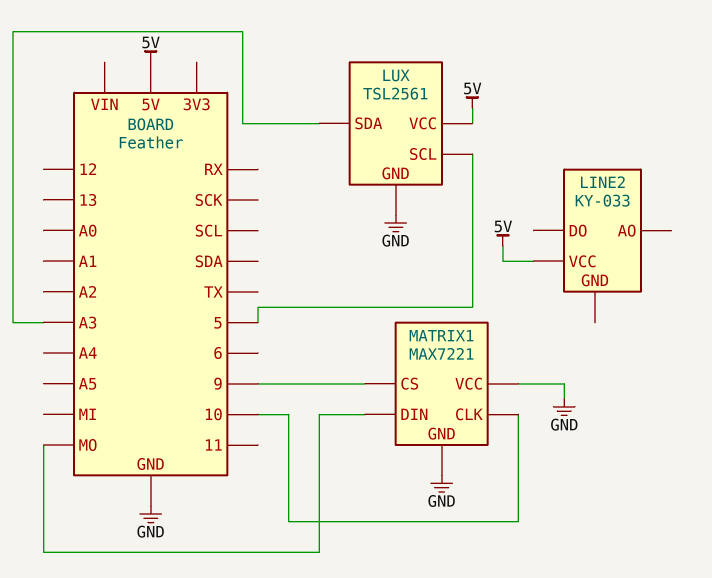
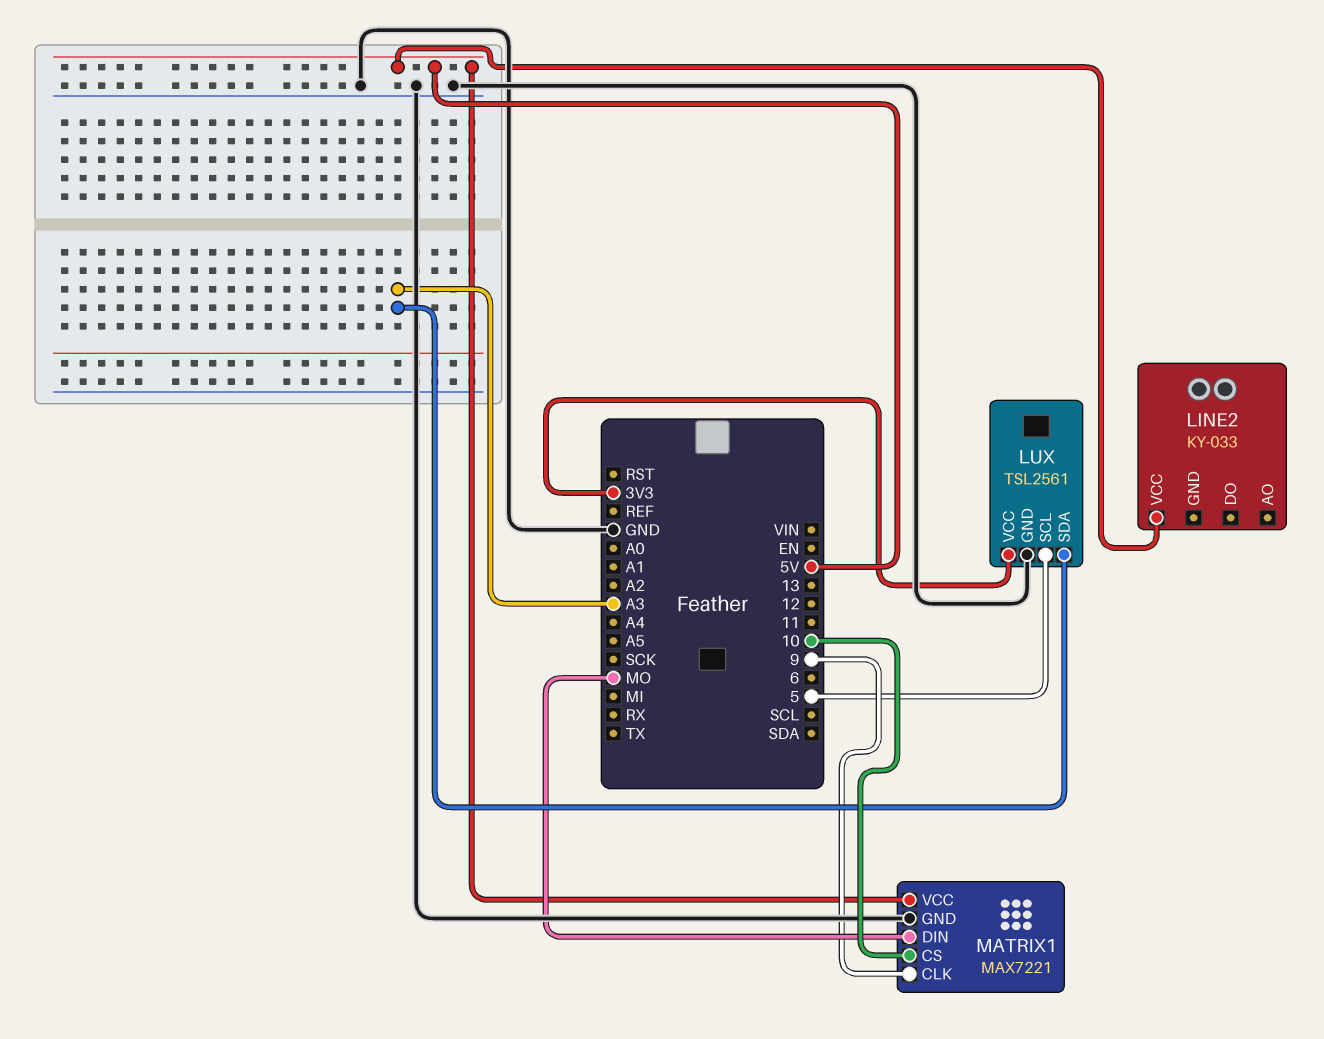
LUX pin VCC: 5V -> 3V3
MATRIX1 pin CLK: 10 -> 9
MATRIX1 pin CS: 9 -> 10
MATRIX1 pin VCC: GND -> 5V

